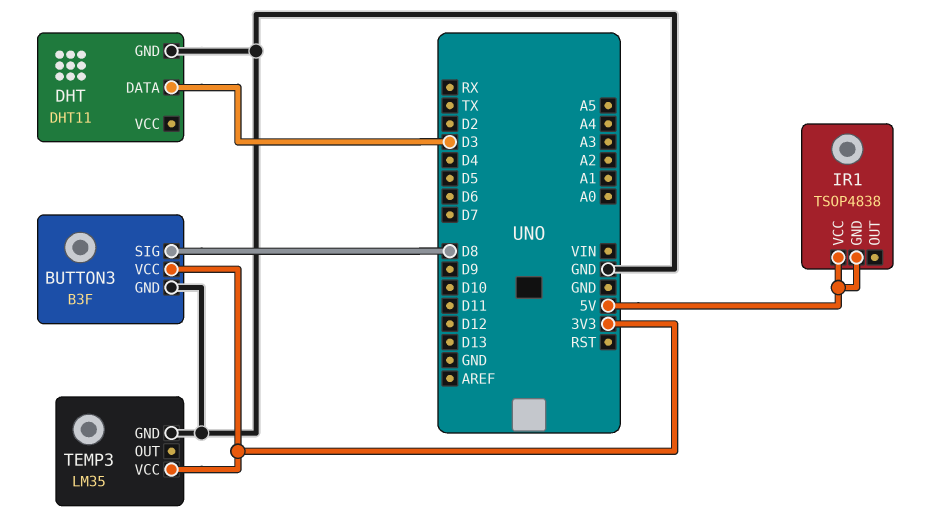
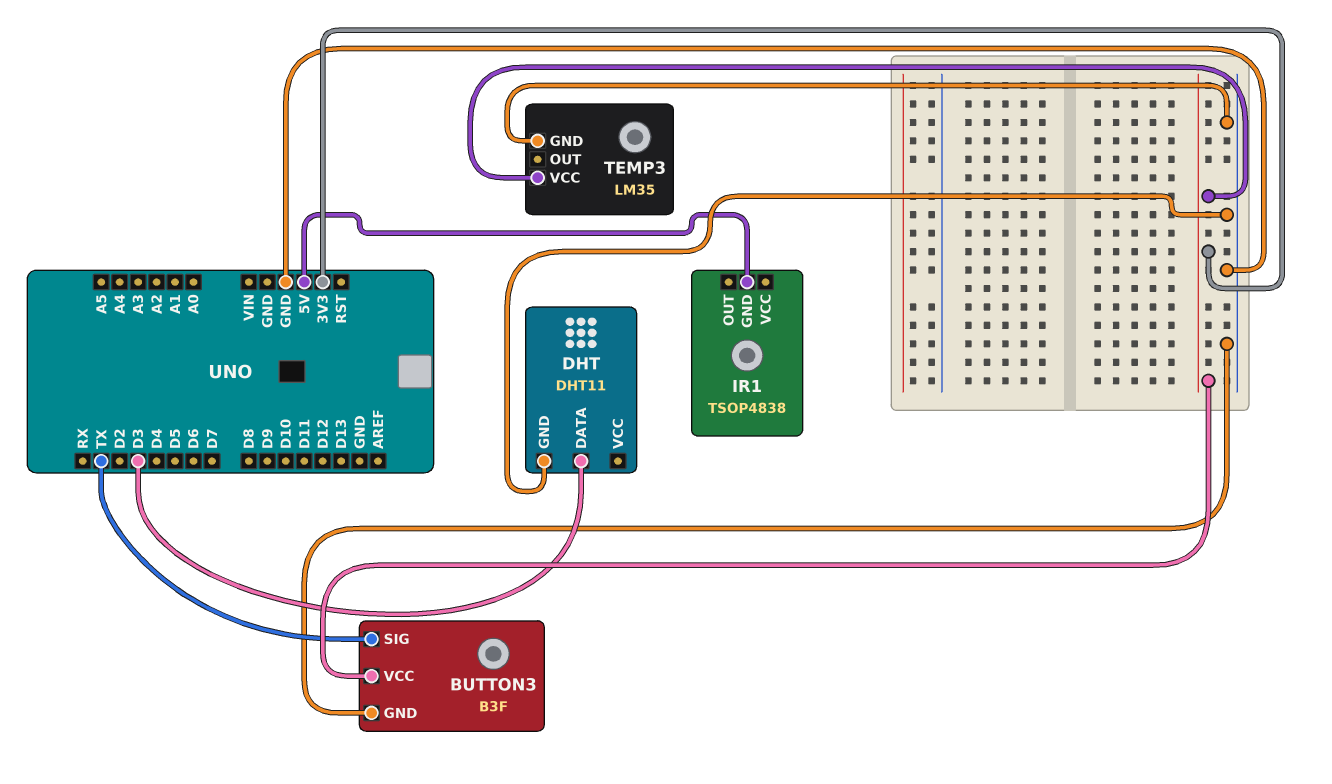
BUTTON3 pin SIG: D8 -> TX
IR1 pin VCC: 5V -> none

